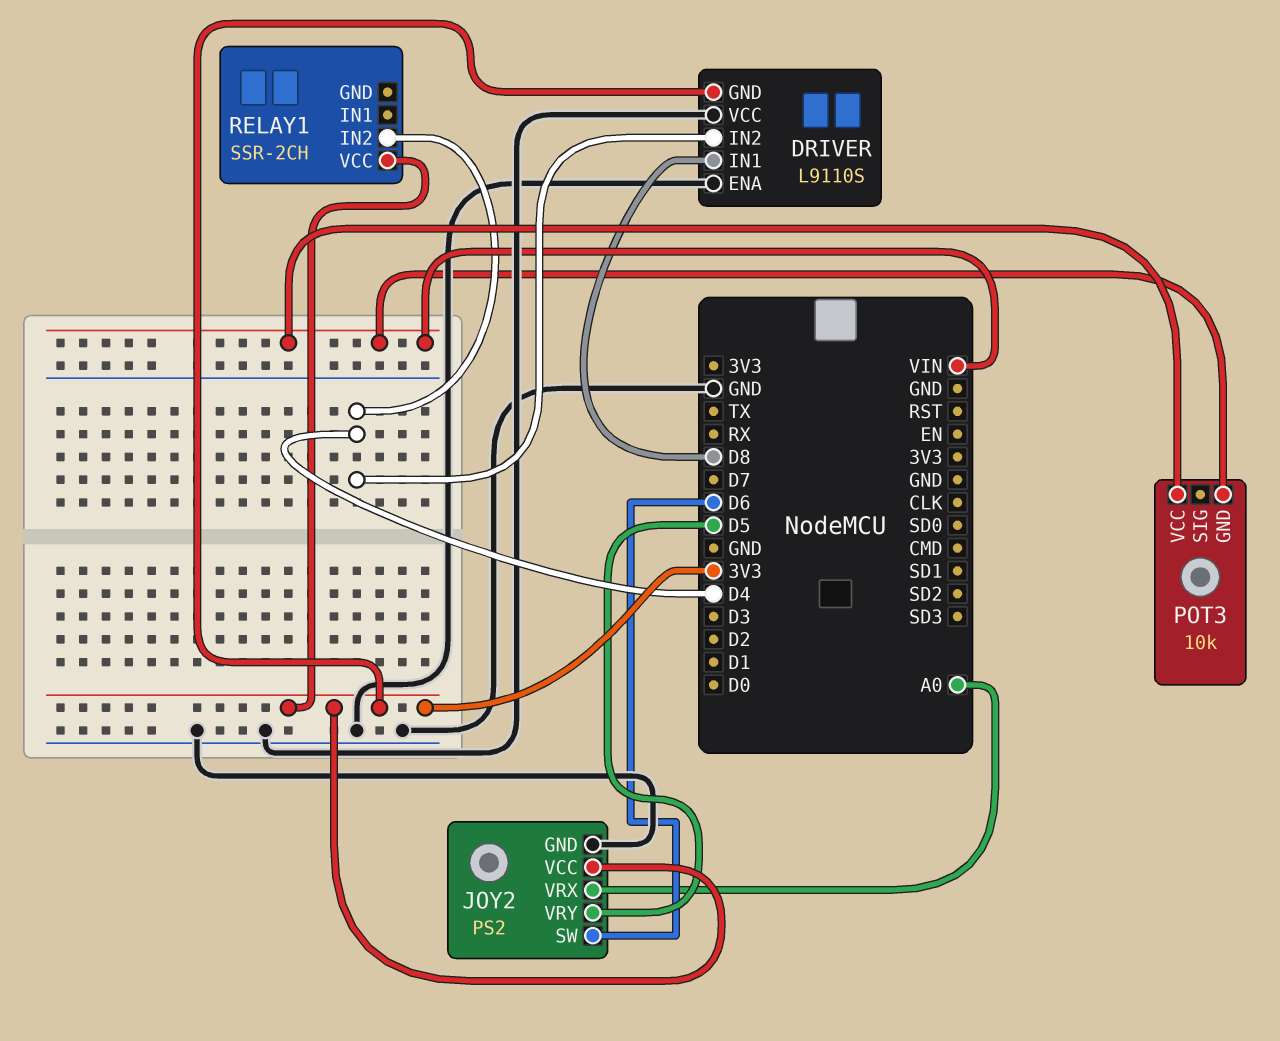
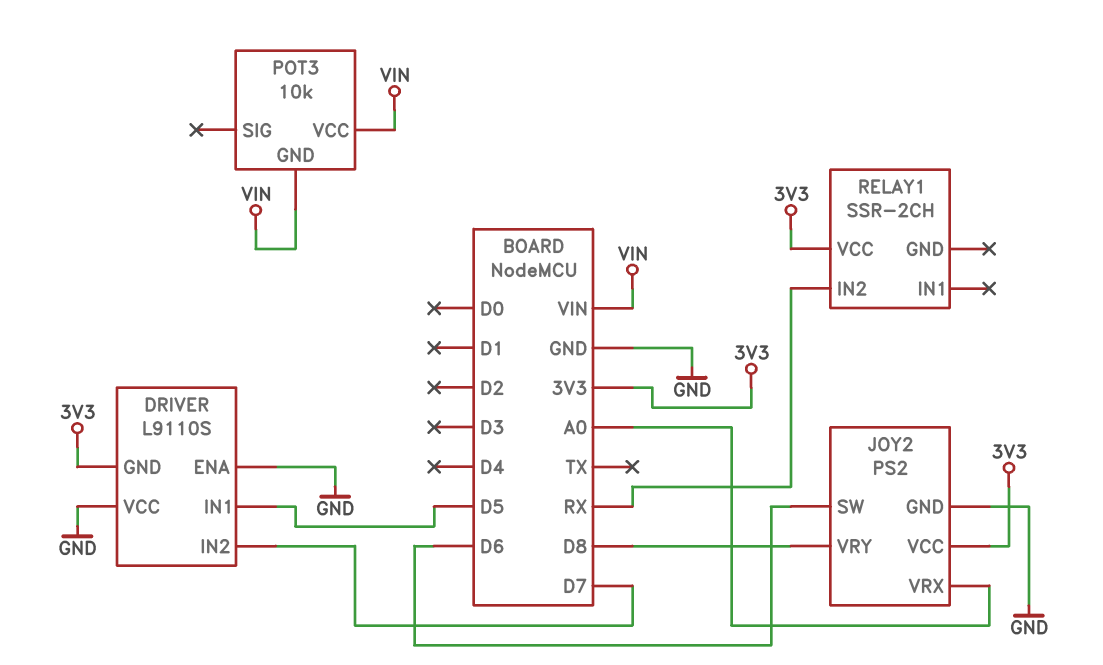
DRIVER pin IN1: D8 -> D5
DRIVER pin IN2: D4 -> D7
JOY2 pin VRY: D5 -> D8
RELAY1 pin IN2: D4 -> RX

